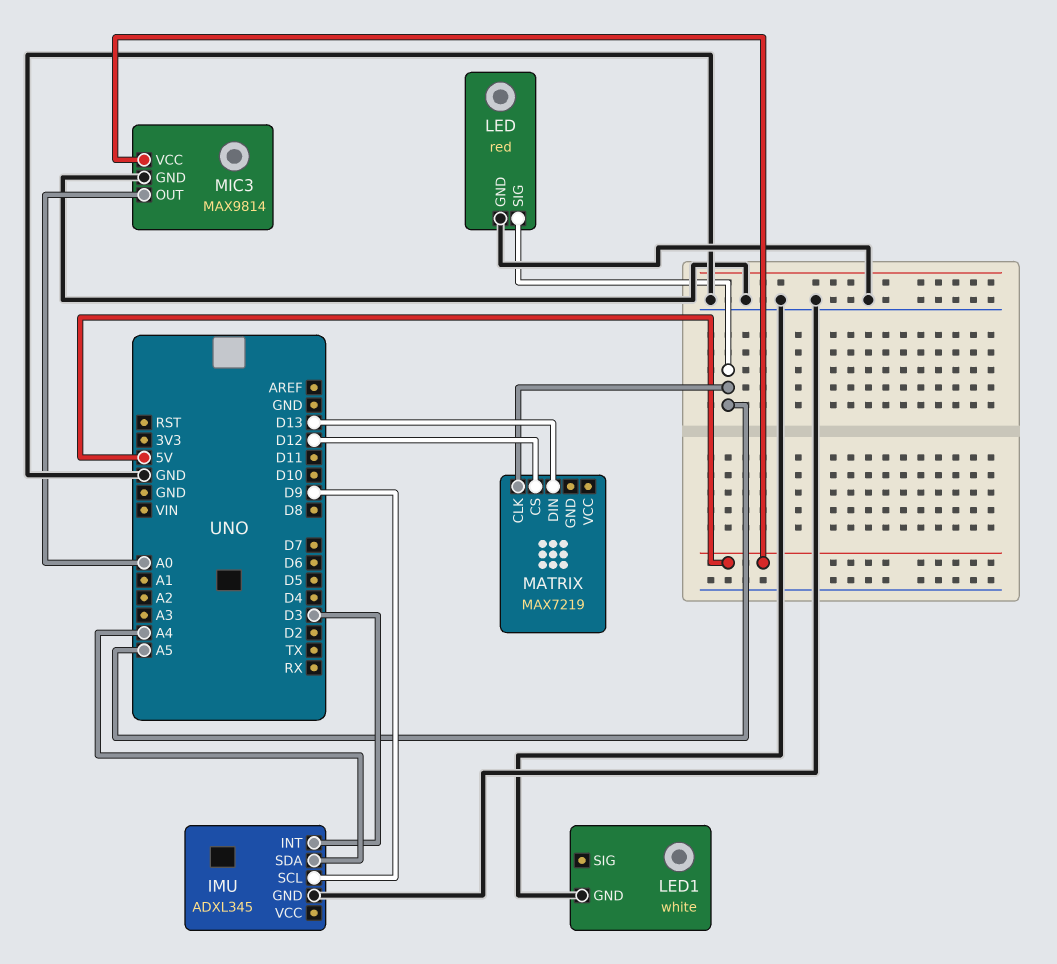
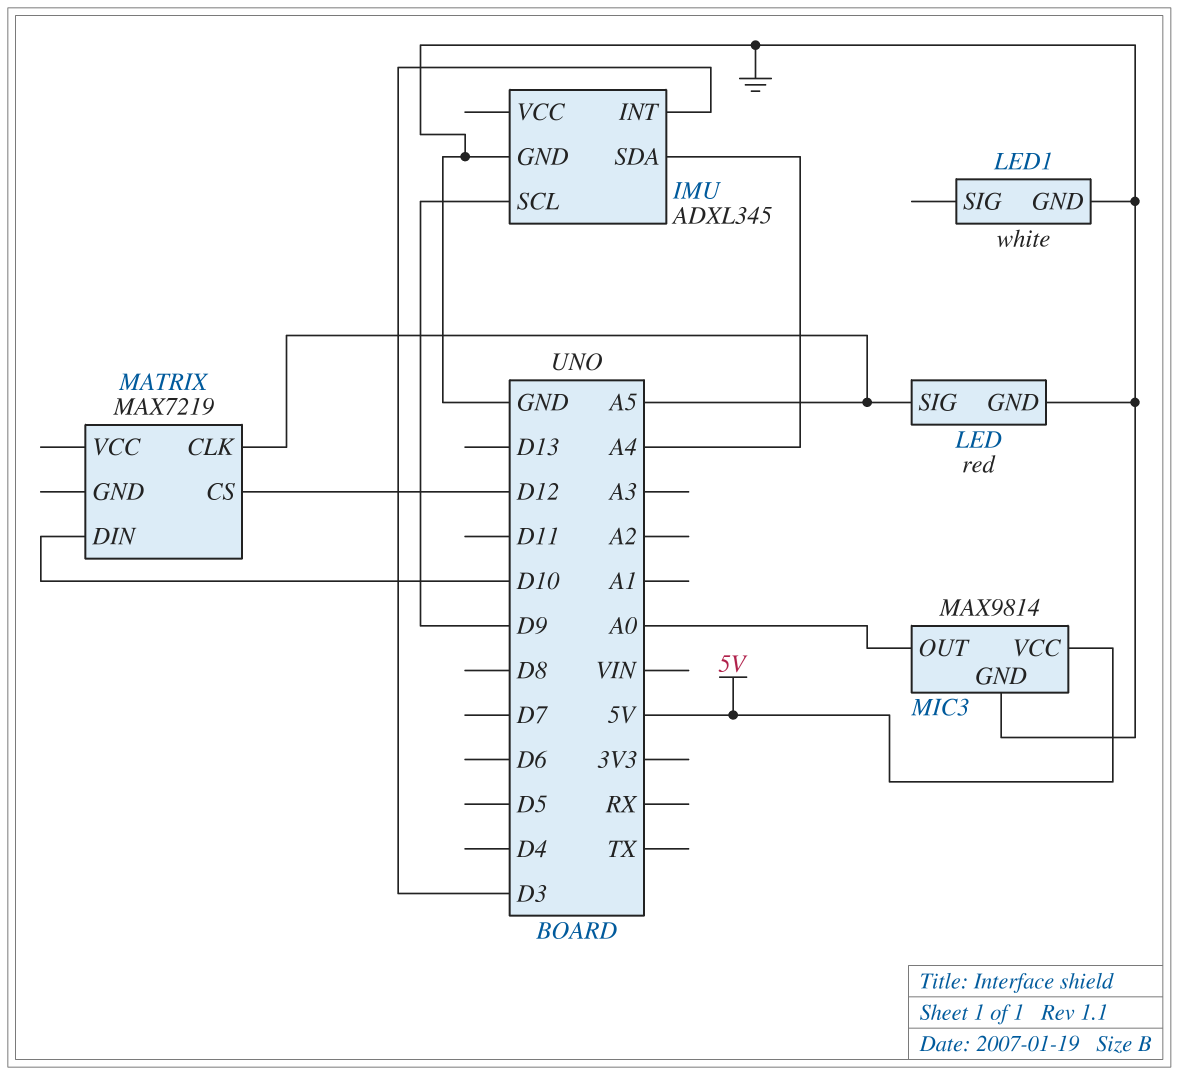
MATRIX pin DIN: D13 -> D10

